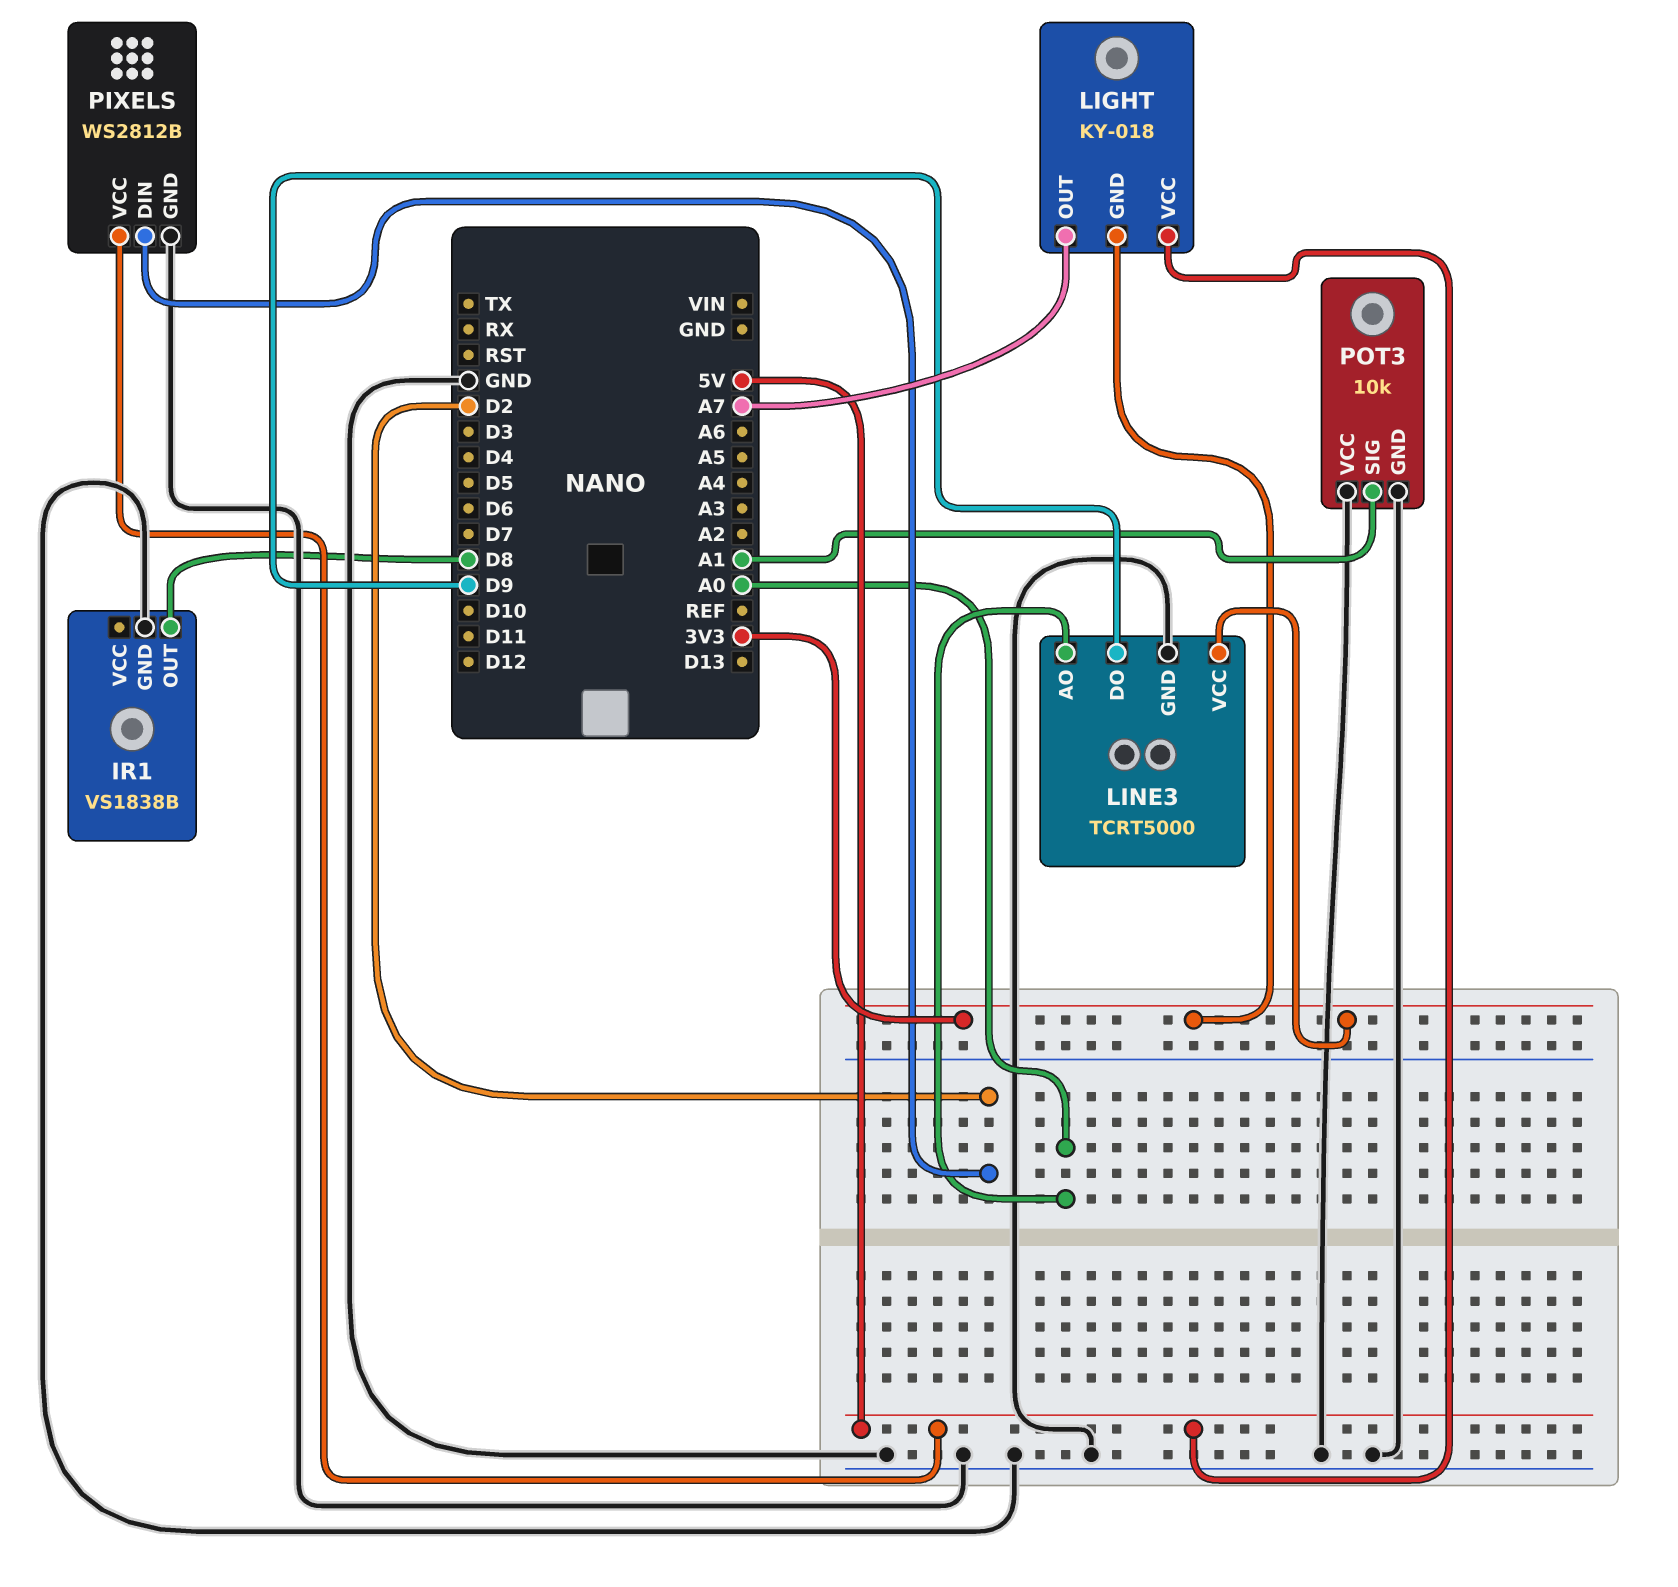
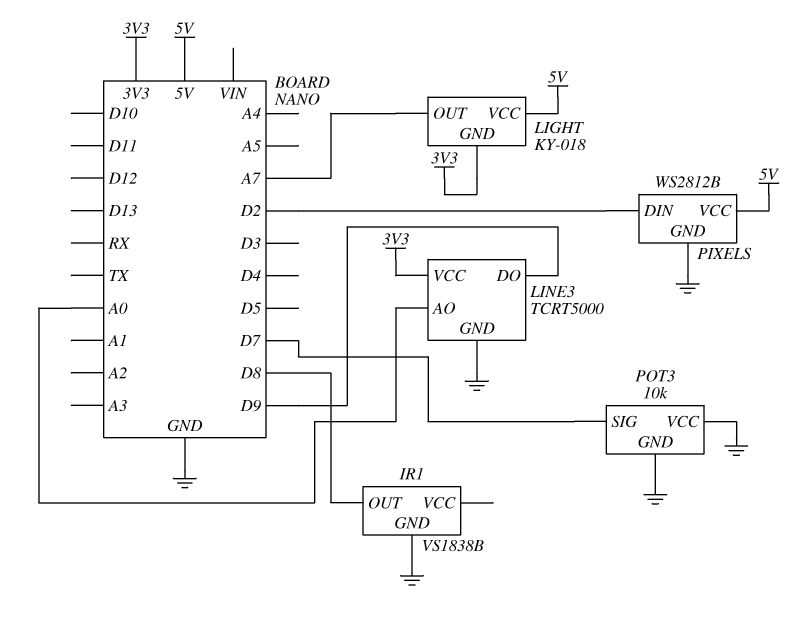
POT3 pin SIG: A1 -> D7

